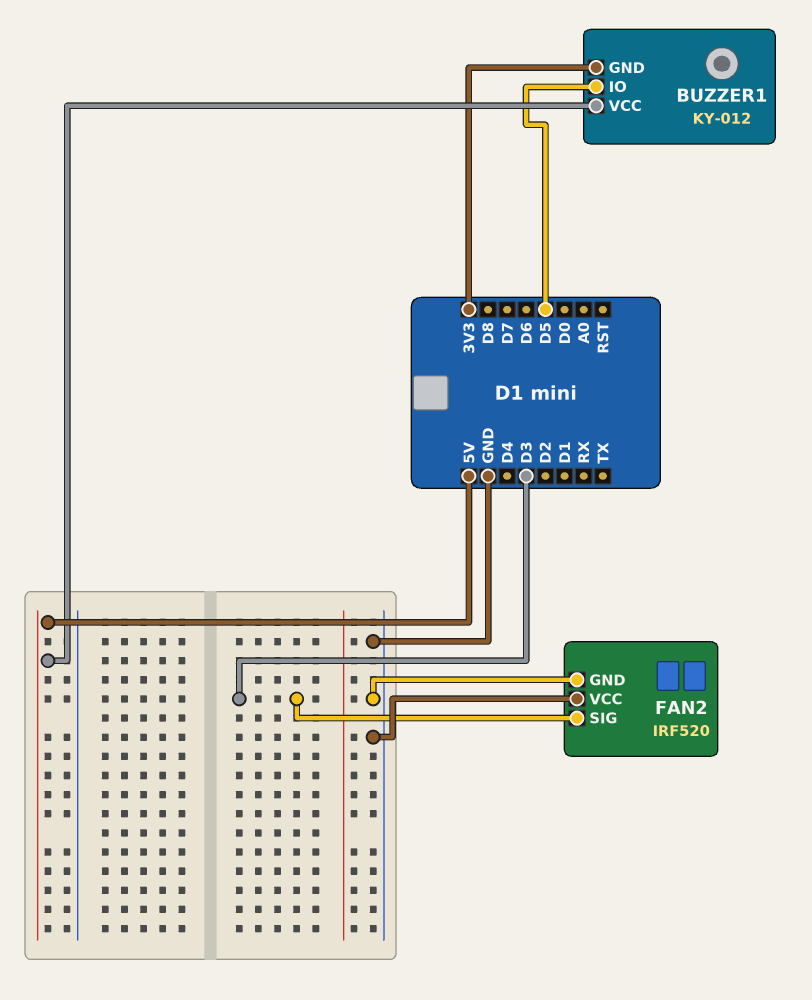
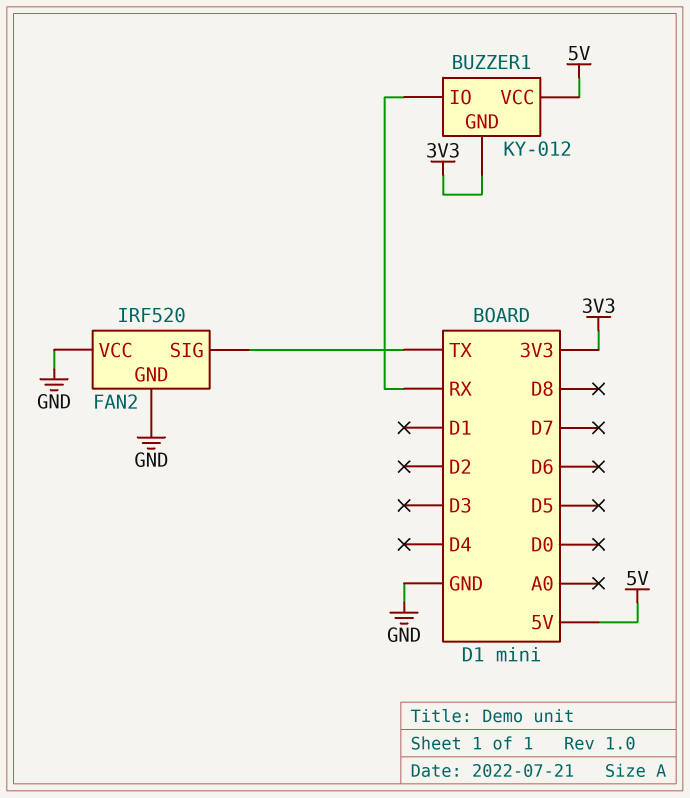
BUZZER1 pin IO: D5 -> RX
FAN2 pin SIG: D3 -> TX

